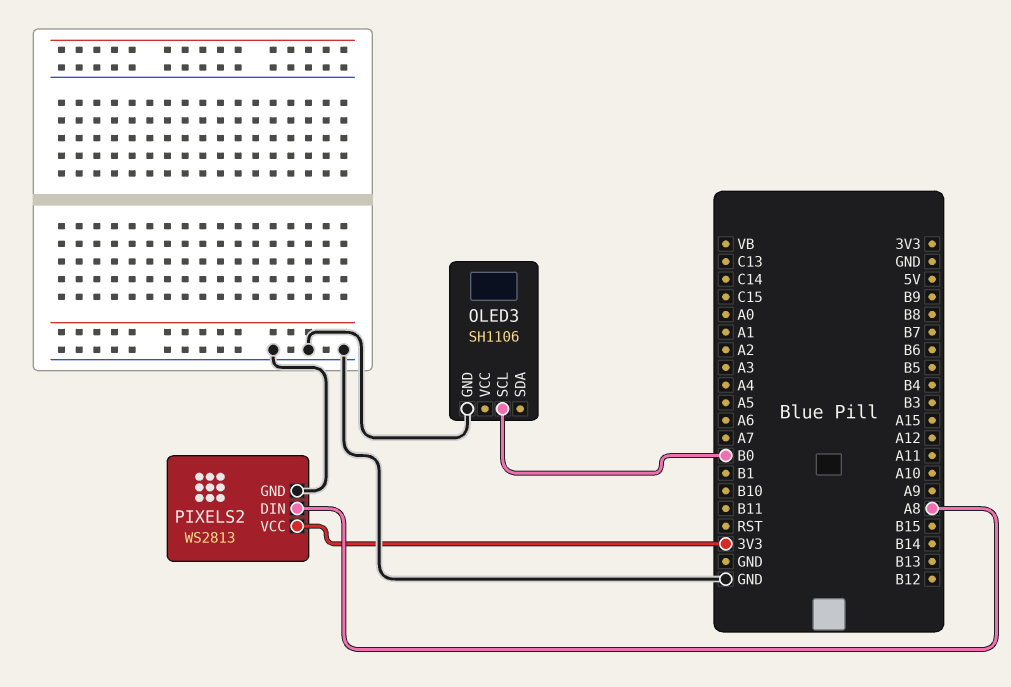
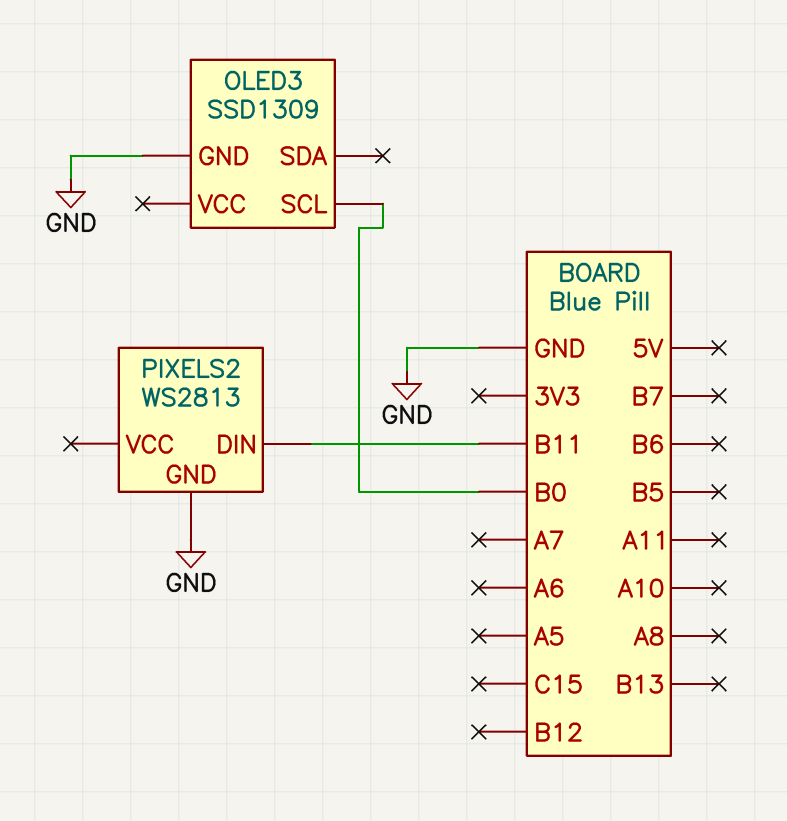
OLED3: SH1106 -> SSD1309
PIXELS2 pin DIN: A8 -> B11
PIXELS2 pin VCC: 3V3 -> none

